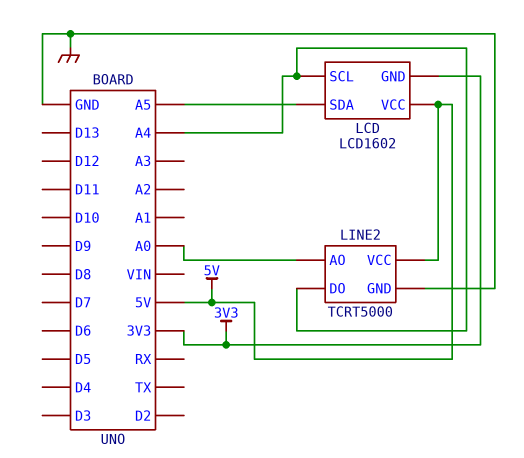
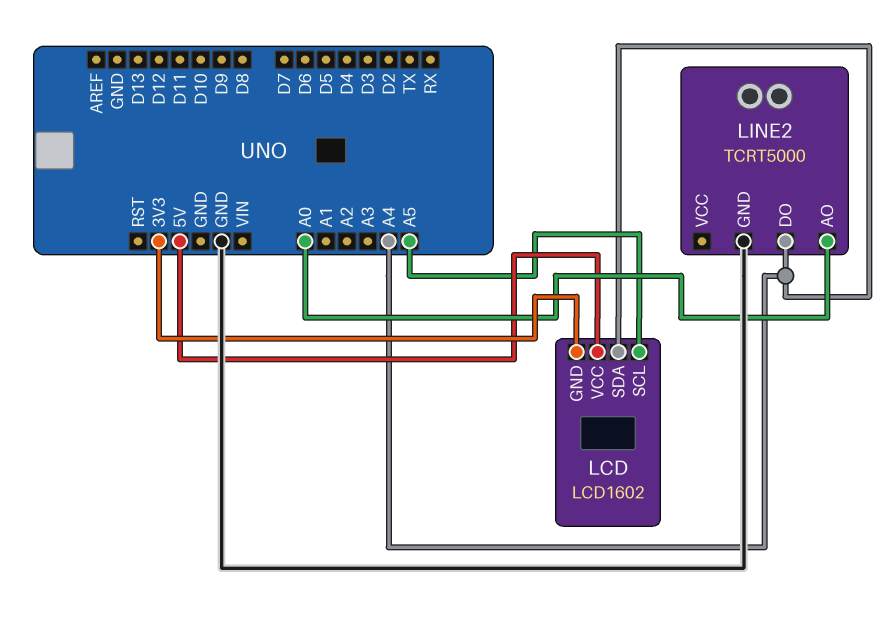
LCD pin SCL: A4 -> A5
LCD pin SDA: A5 -> A4
LINE2 pin VCC: 5V -> none

